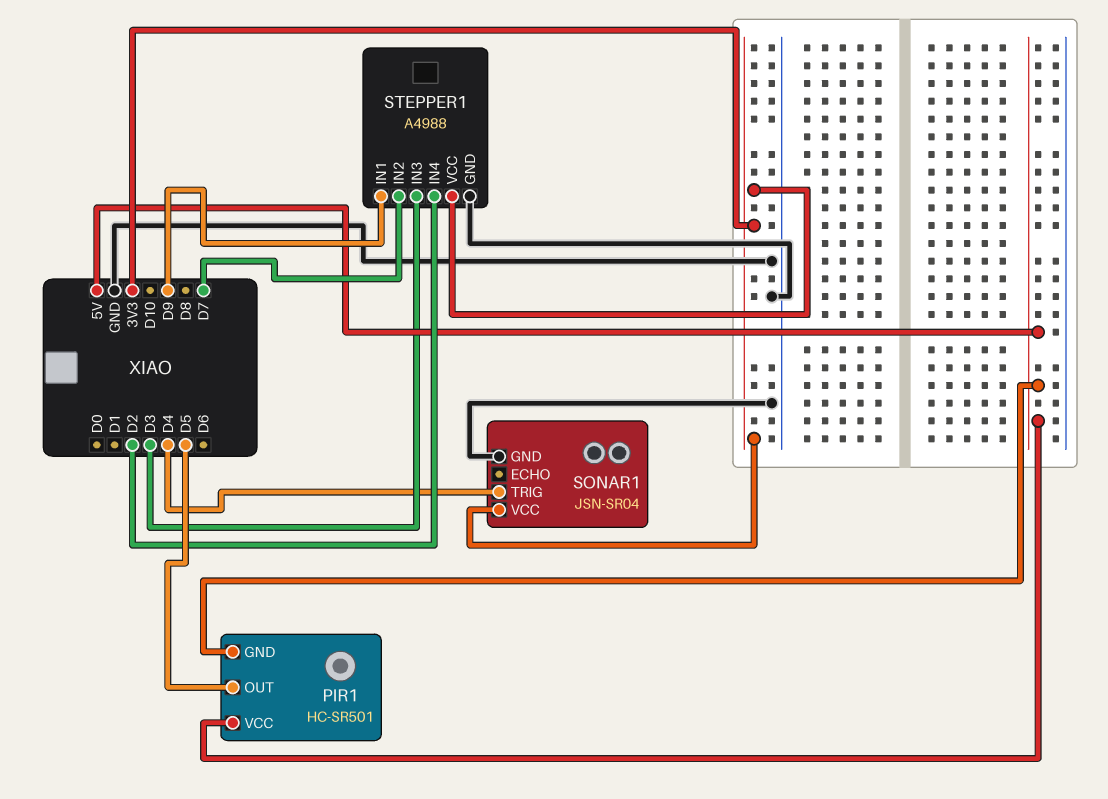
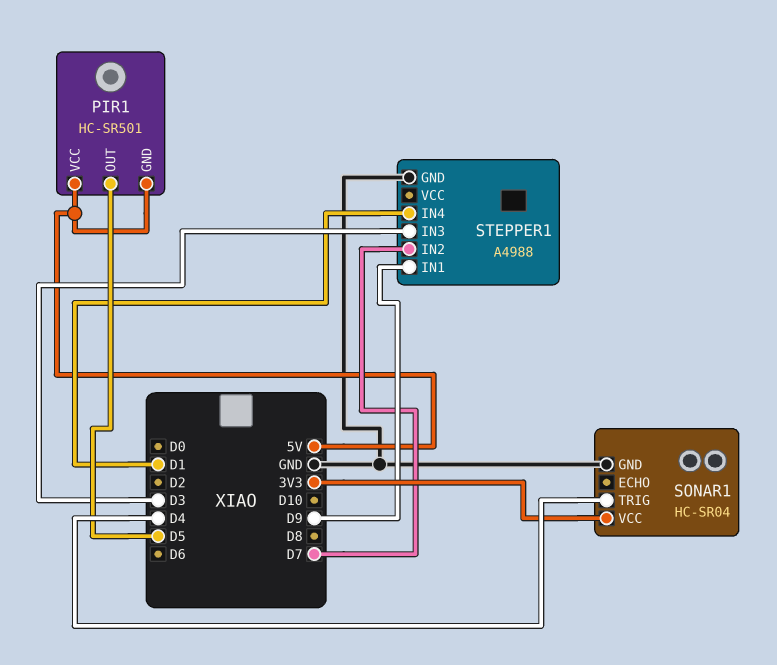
SONAR1: JSN-SR04 -> HC-SR04
STEPPER1 pin IN4: D2 -> D1
STEPPER1 pin VCC: 3V3 -> none

